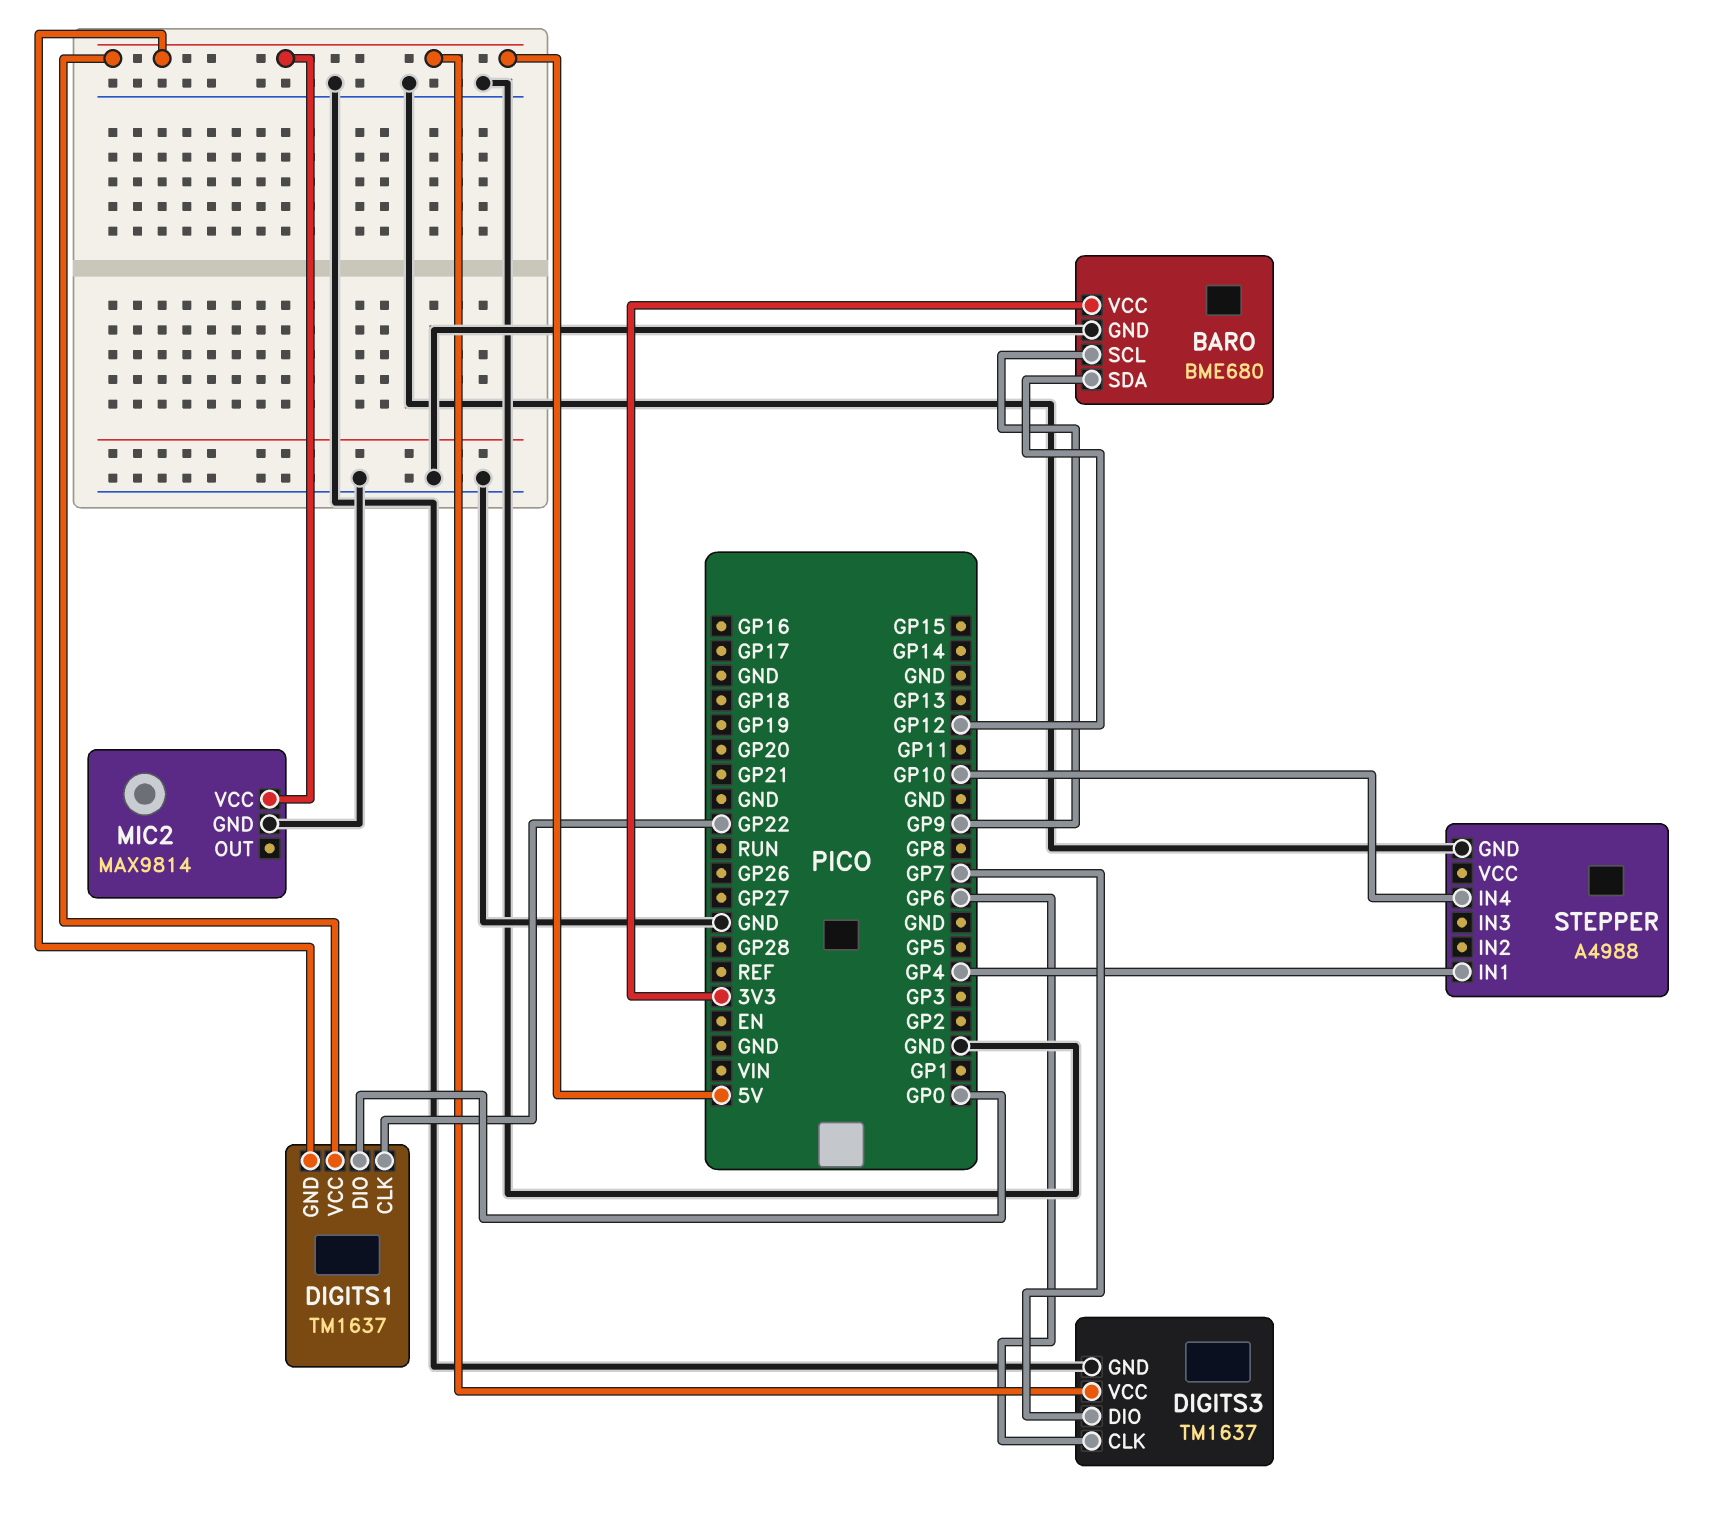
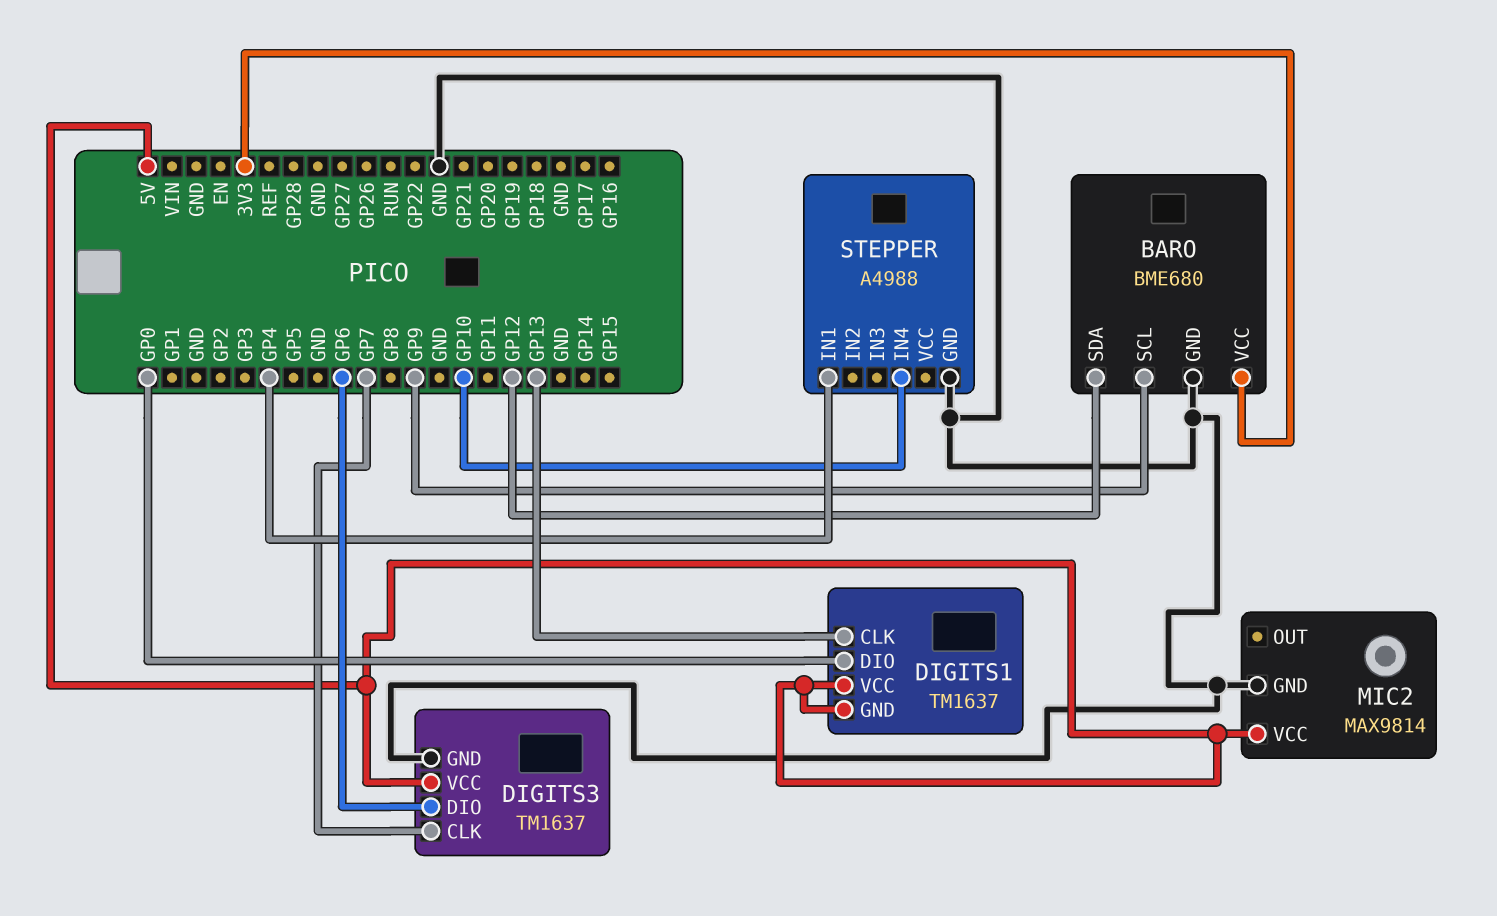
DIGITS1 pin CLK: GP22 -> GP13
DIGITS3 pin CLK: GP6 -> GP7
DIGITS3 pin DIO: GP7 -> GP6

